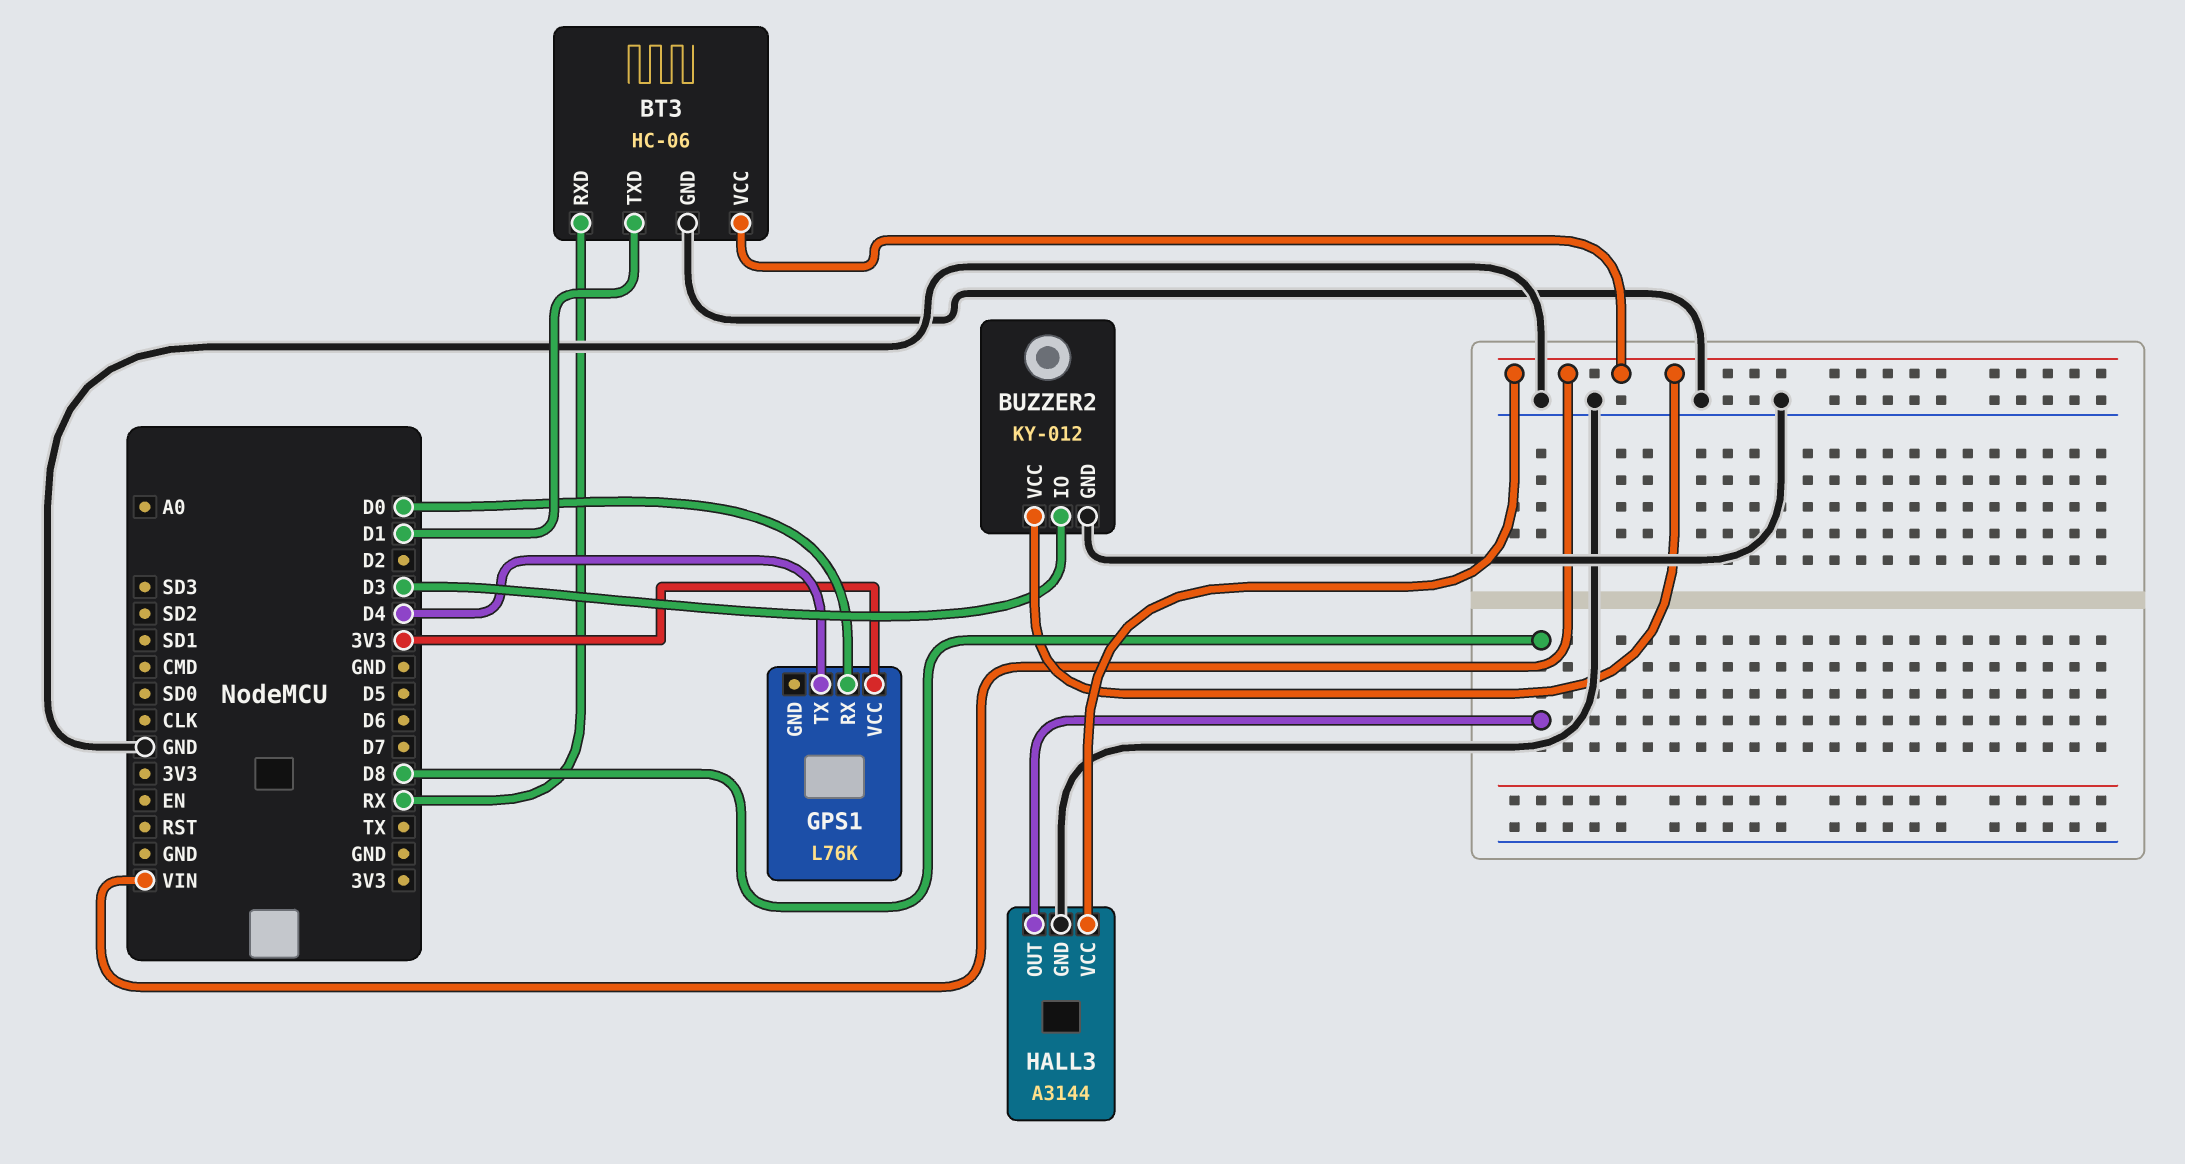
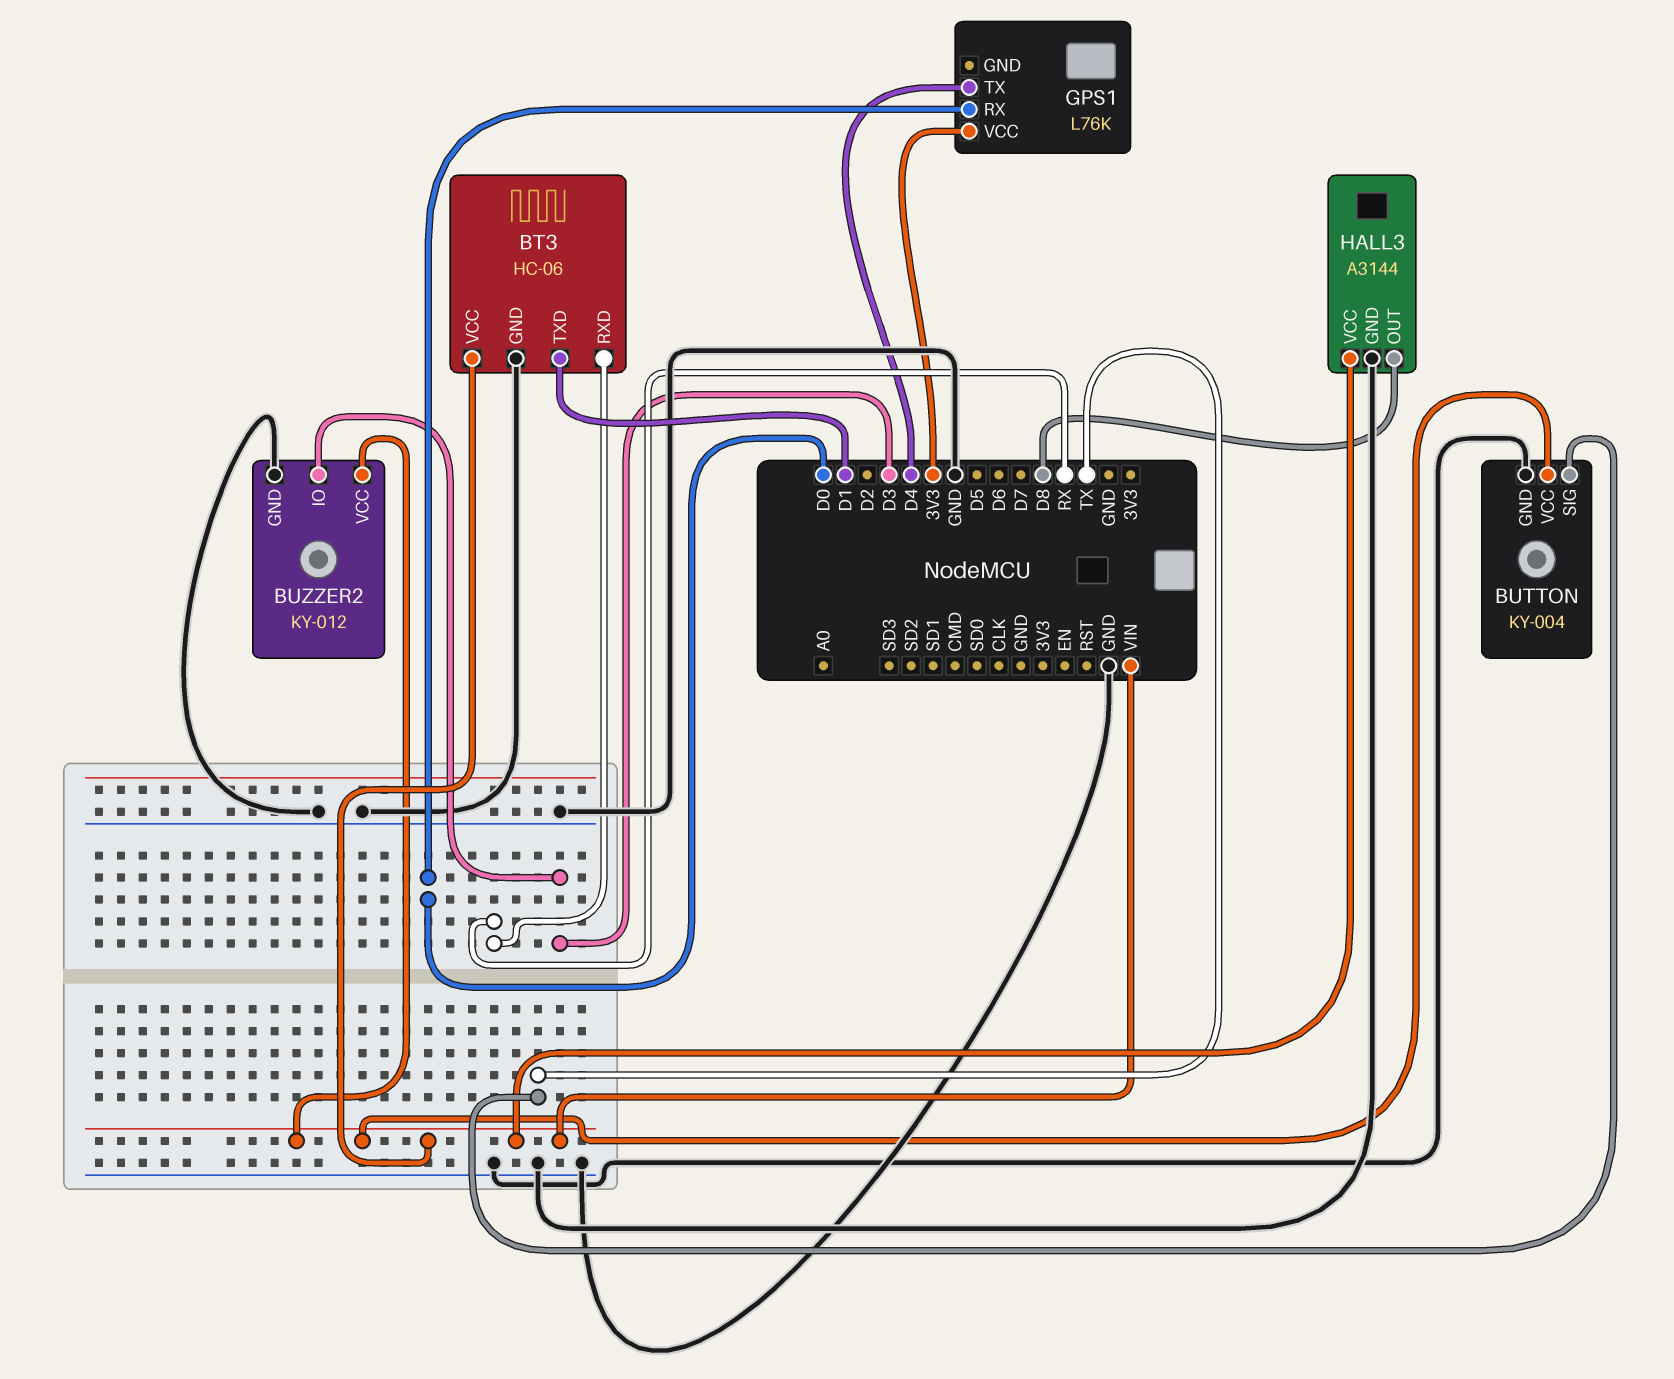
BUTTON: none -> KY-004
BUTTON pin GND: none -> GND
BUTTON pin SIG: none -> TX
BUTTON pin VCC: none -> VIN

